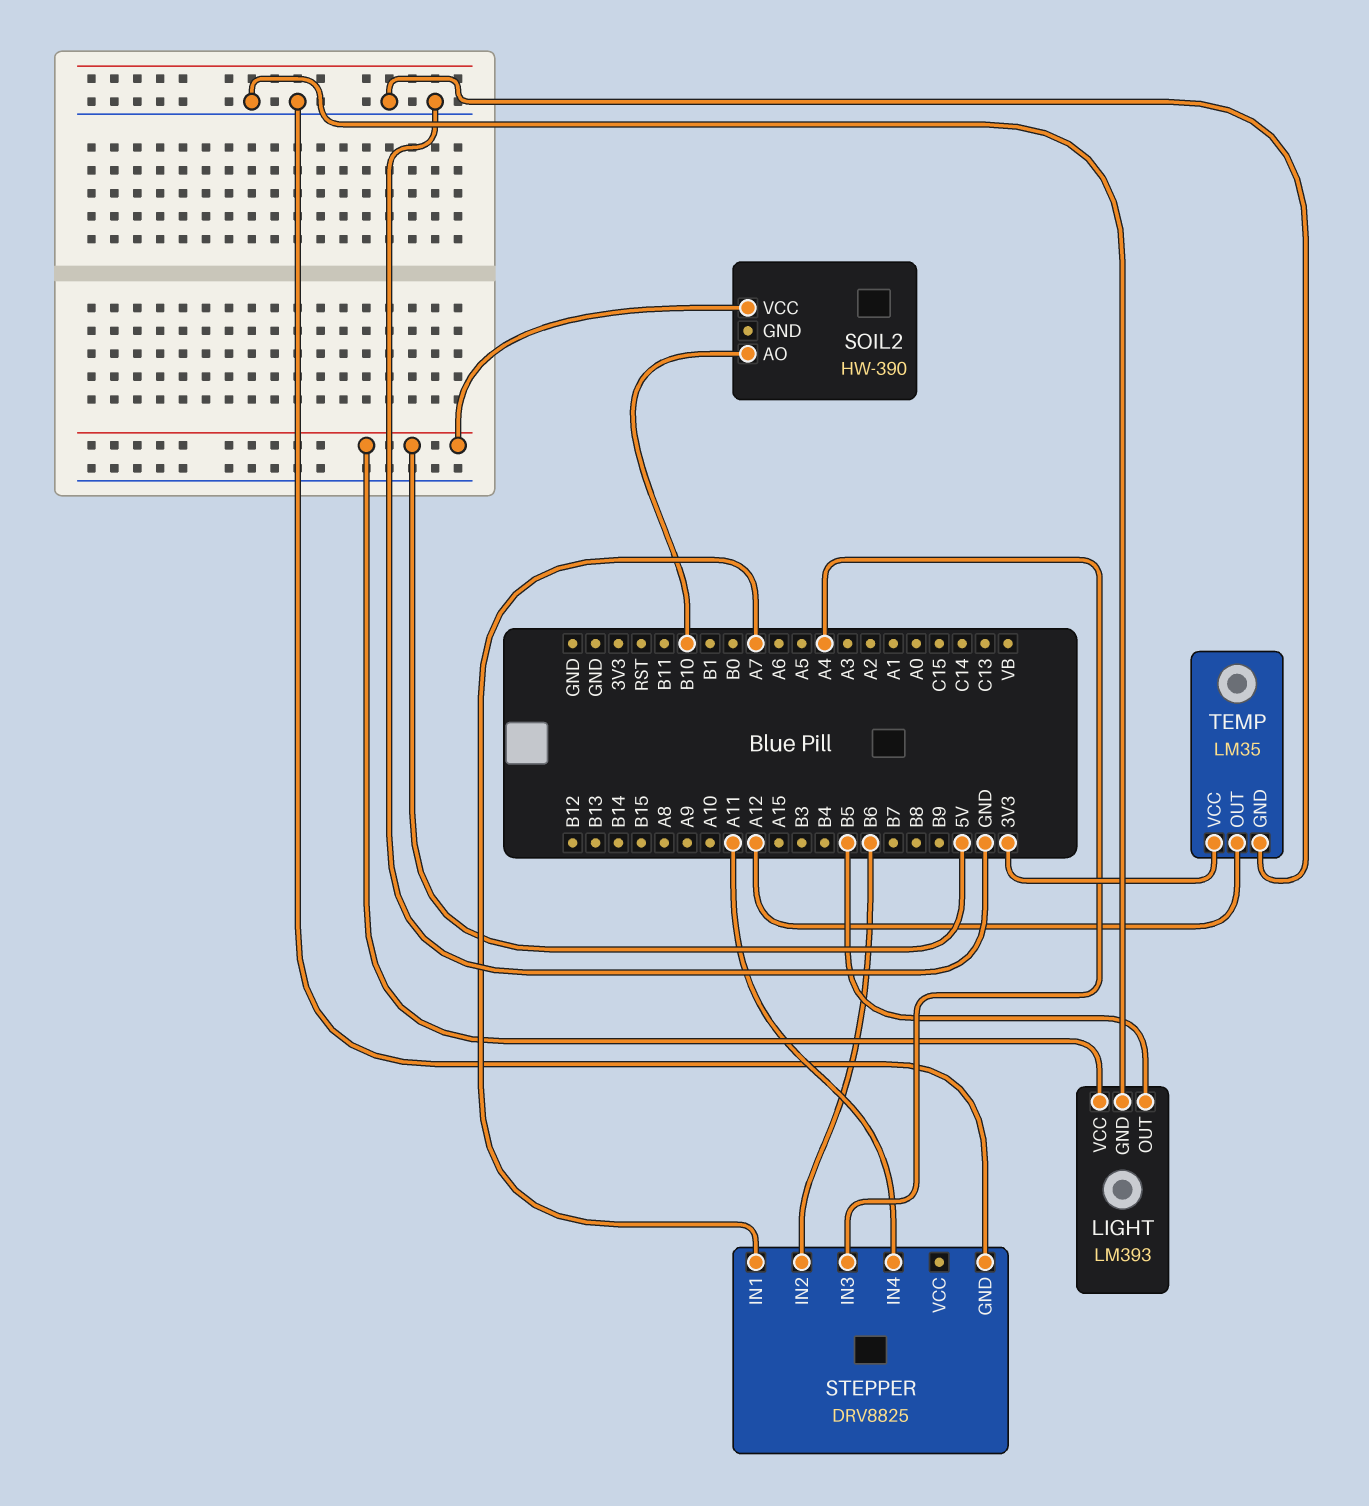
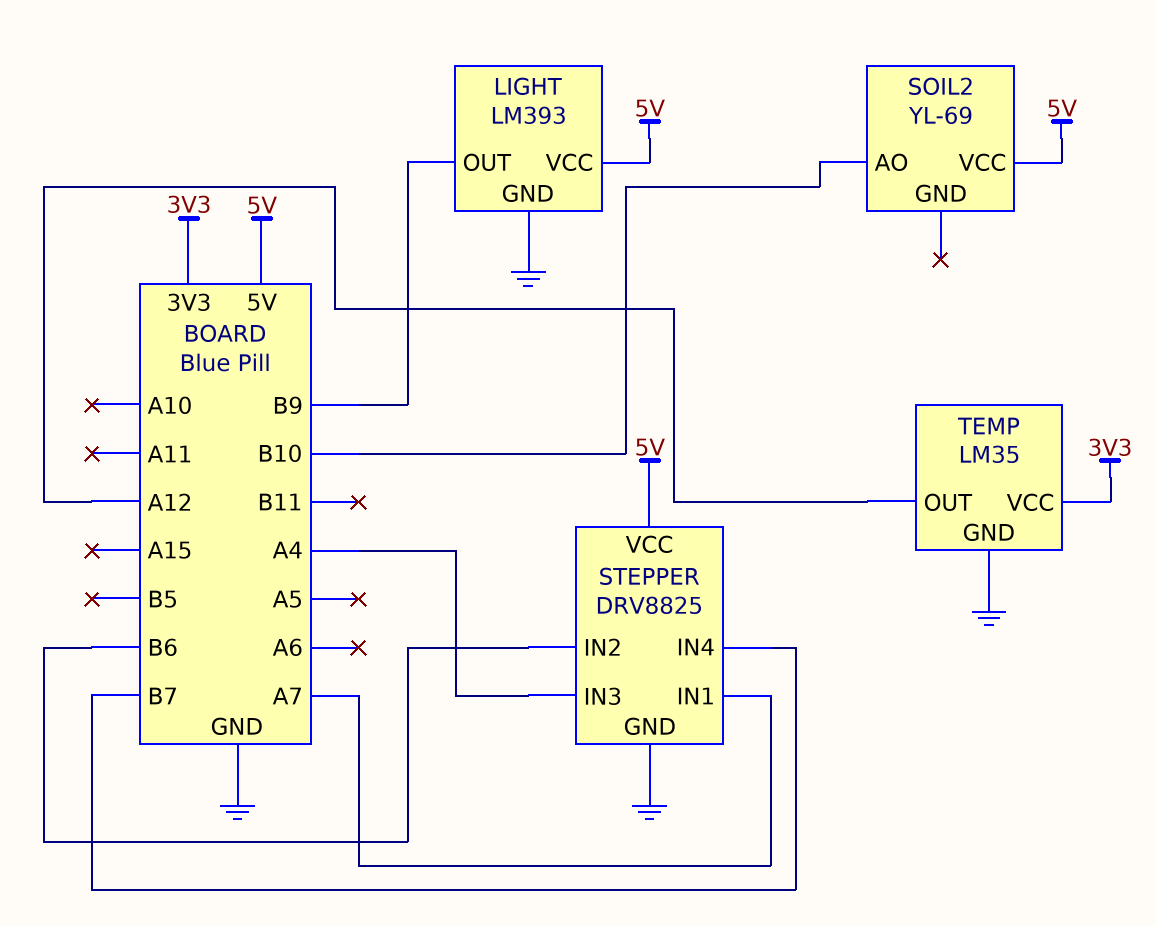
LIGHT pin OUT: B5 -> B9
SOIL2: HW-390 -> YL-69
STEPPER pin IN4: A11 -> B7
STEPPER pin VCC: none -> 5V

